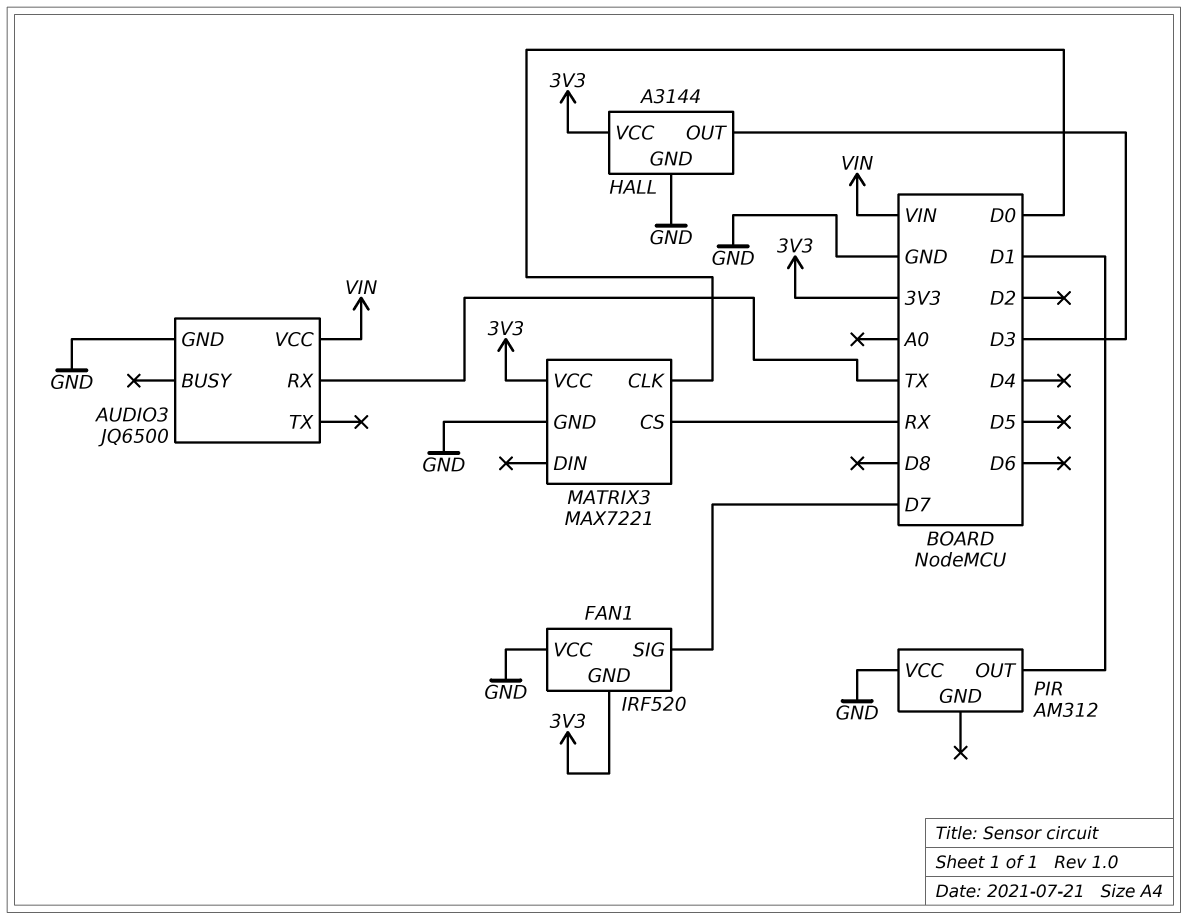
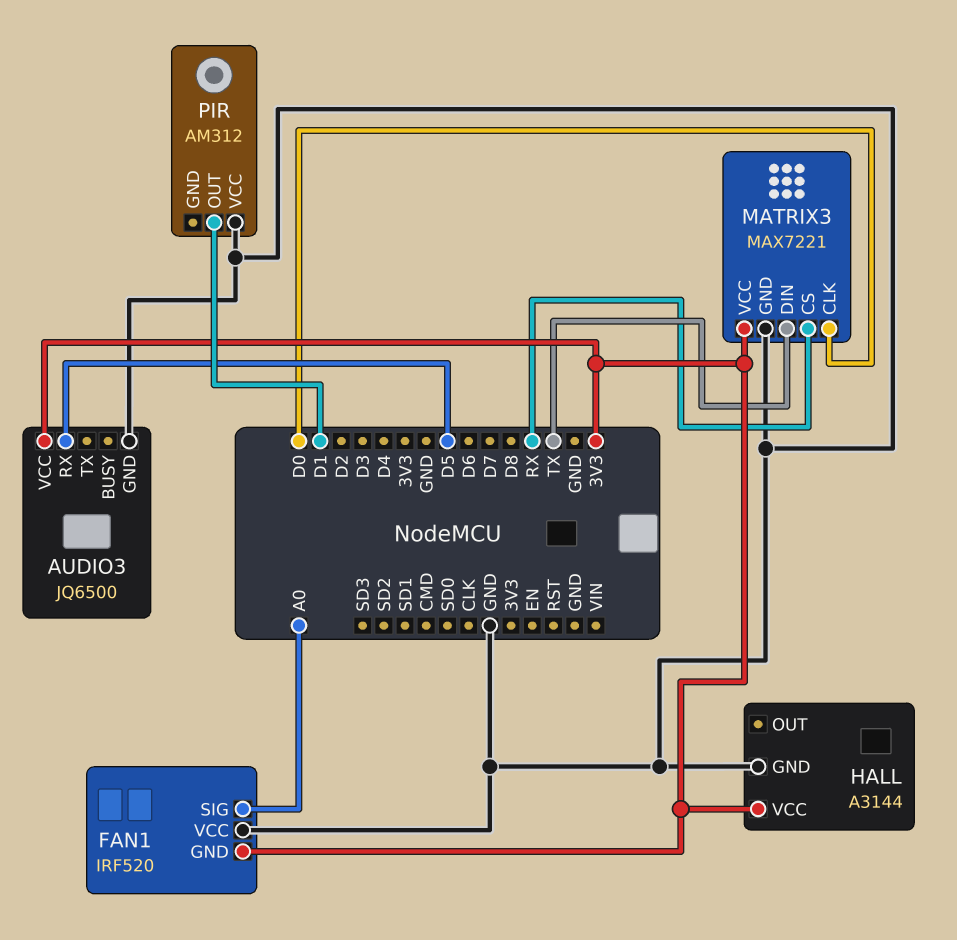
AUDIO3 pin RX: TX -> D5
AUDIO3 pin VCC: VIN -> 3V3
FAN1 pin SIG: D7 -> A0
HALL pin OUT: D3 -> none
MATRIX3 pin DIN: none -> TX

